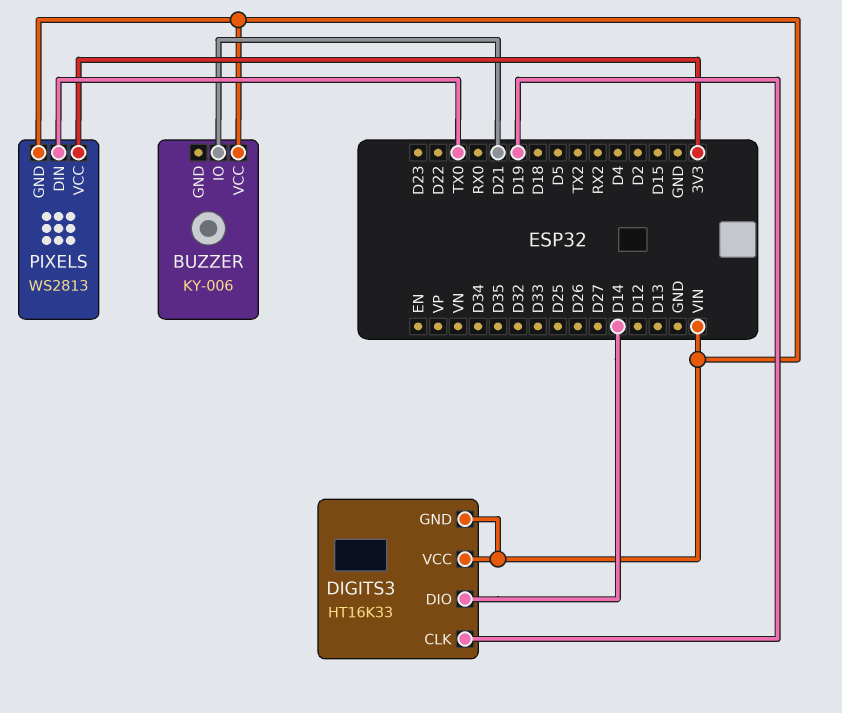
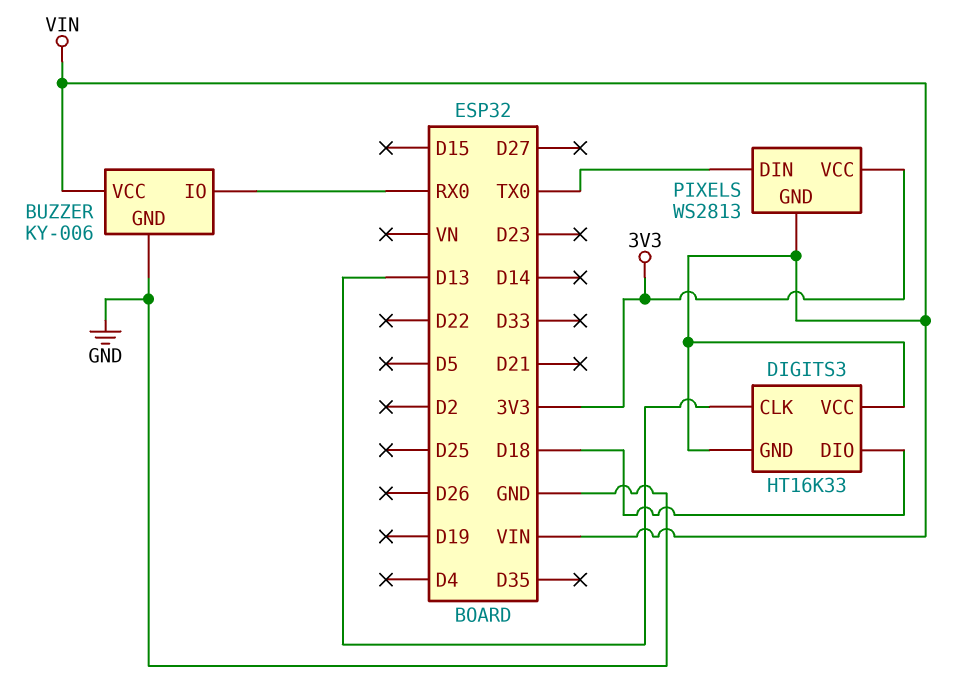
BUZZER pin GND: none -> GND
BUZZER pin IO: D21 -> RX0
DIGITS3 pin CLK: D19 -> D13
DIGITS3 pin DIO: D14 -> D18

